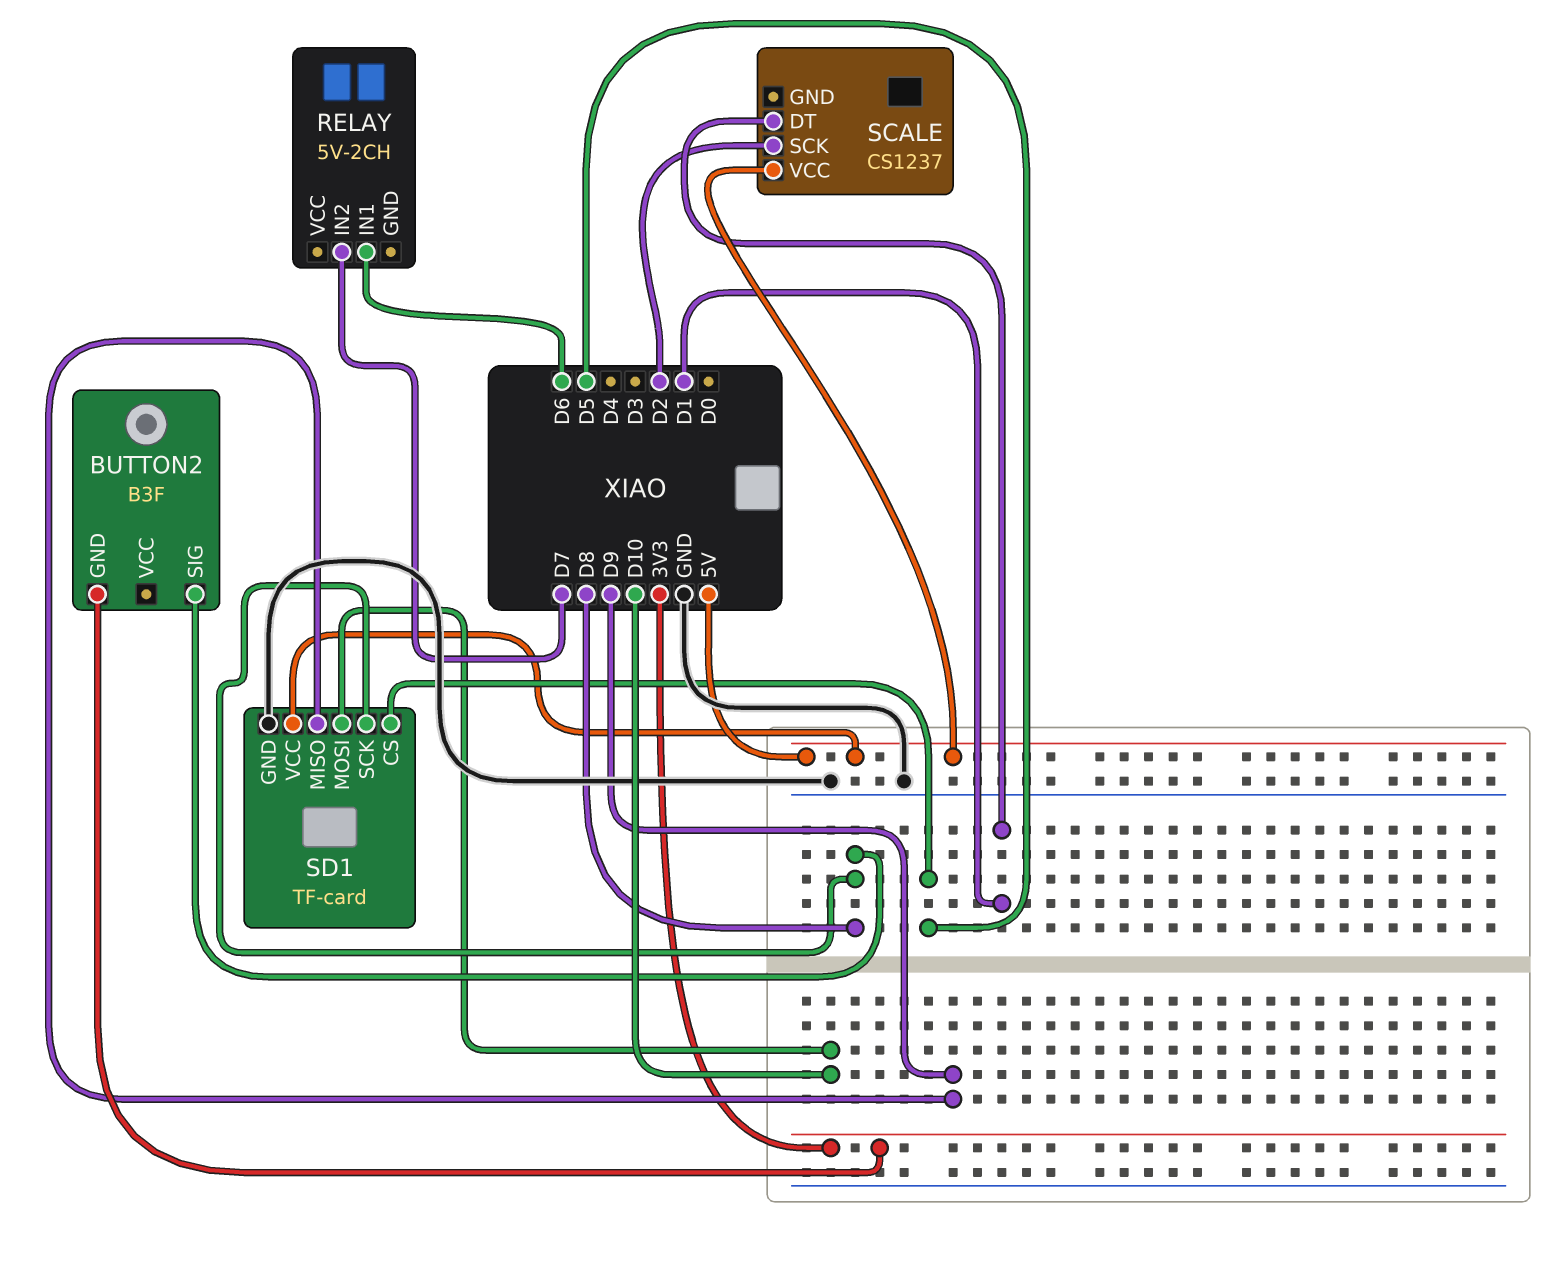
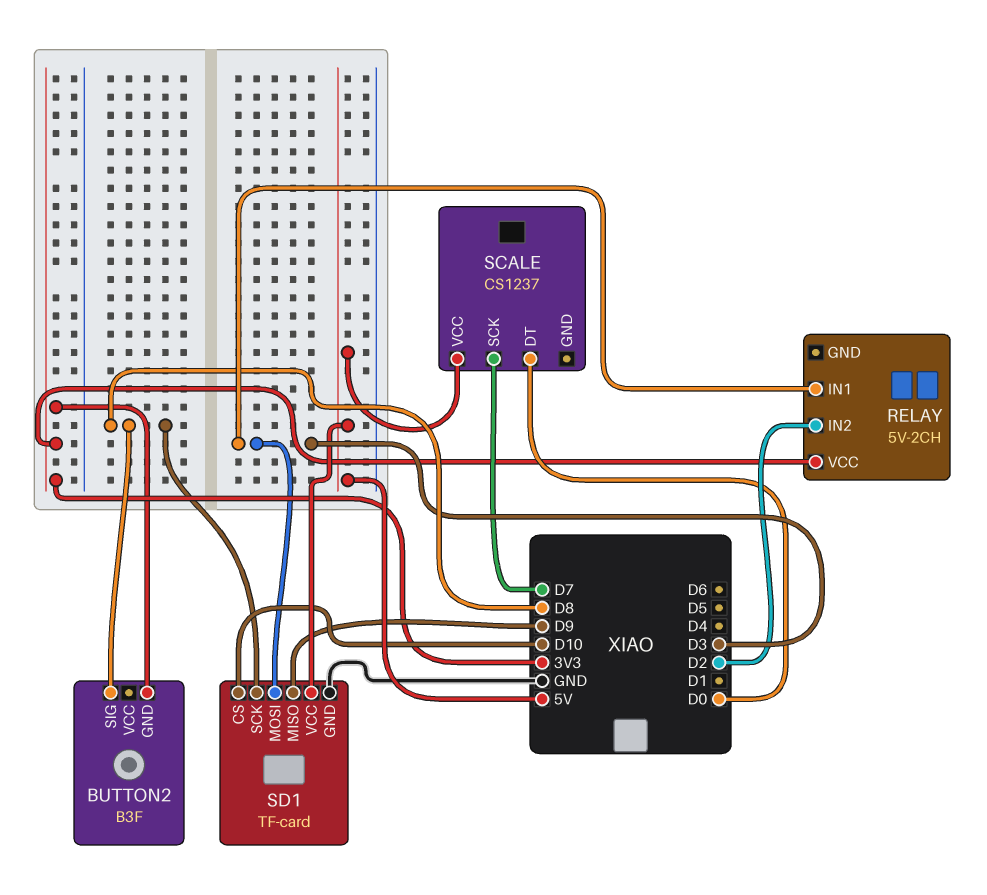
RELAY pin IN1: D6 -> D3
RELAY pin IN2: D7 -> D2
RELAY pin VCC: none -> 3V3
SCALE pin DT: D1 -> D0
SCALE pin SCK: D2 -> D7
SD1 pin CS: D5 -> D10
SD1 pin MOSI: D10 -> D3

